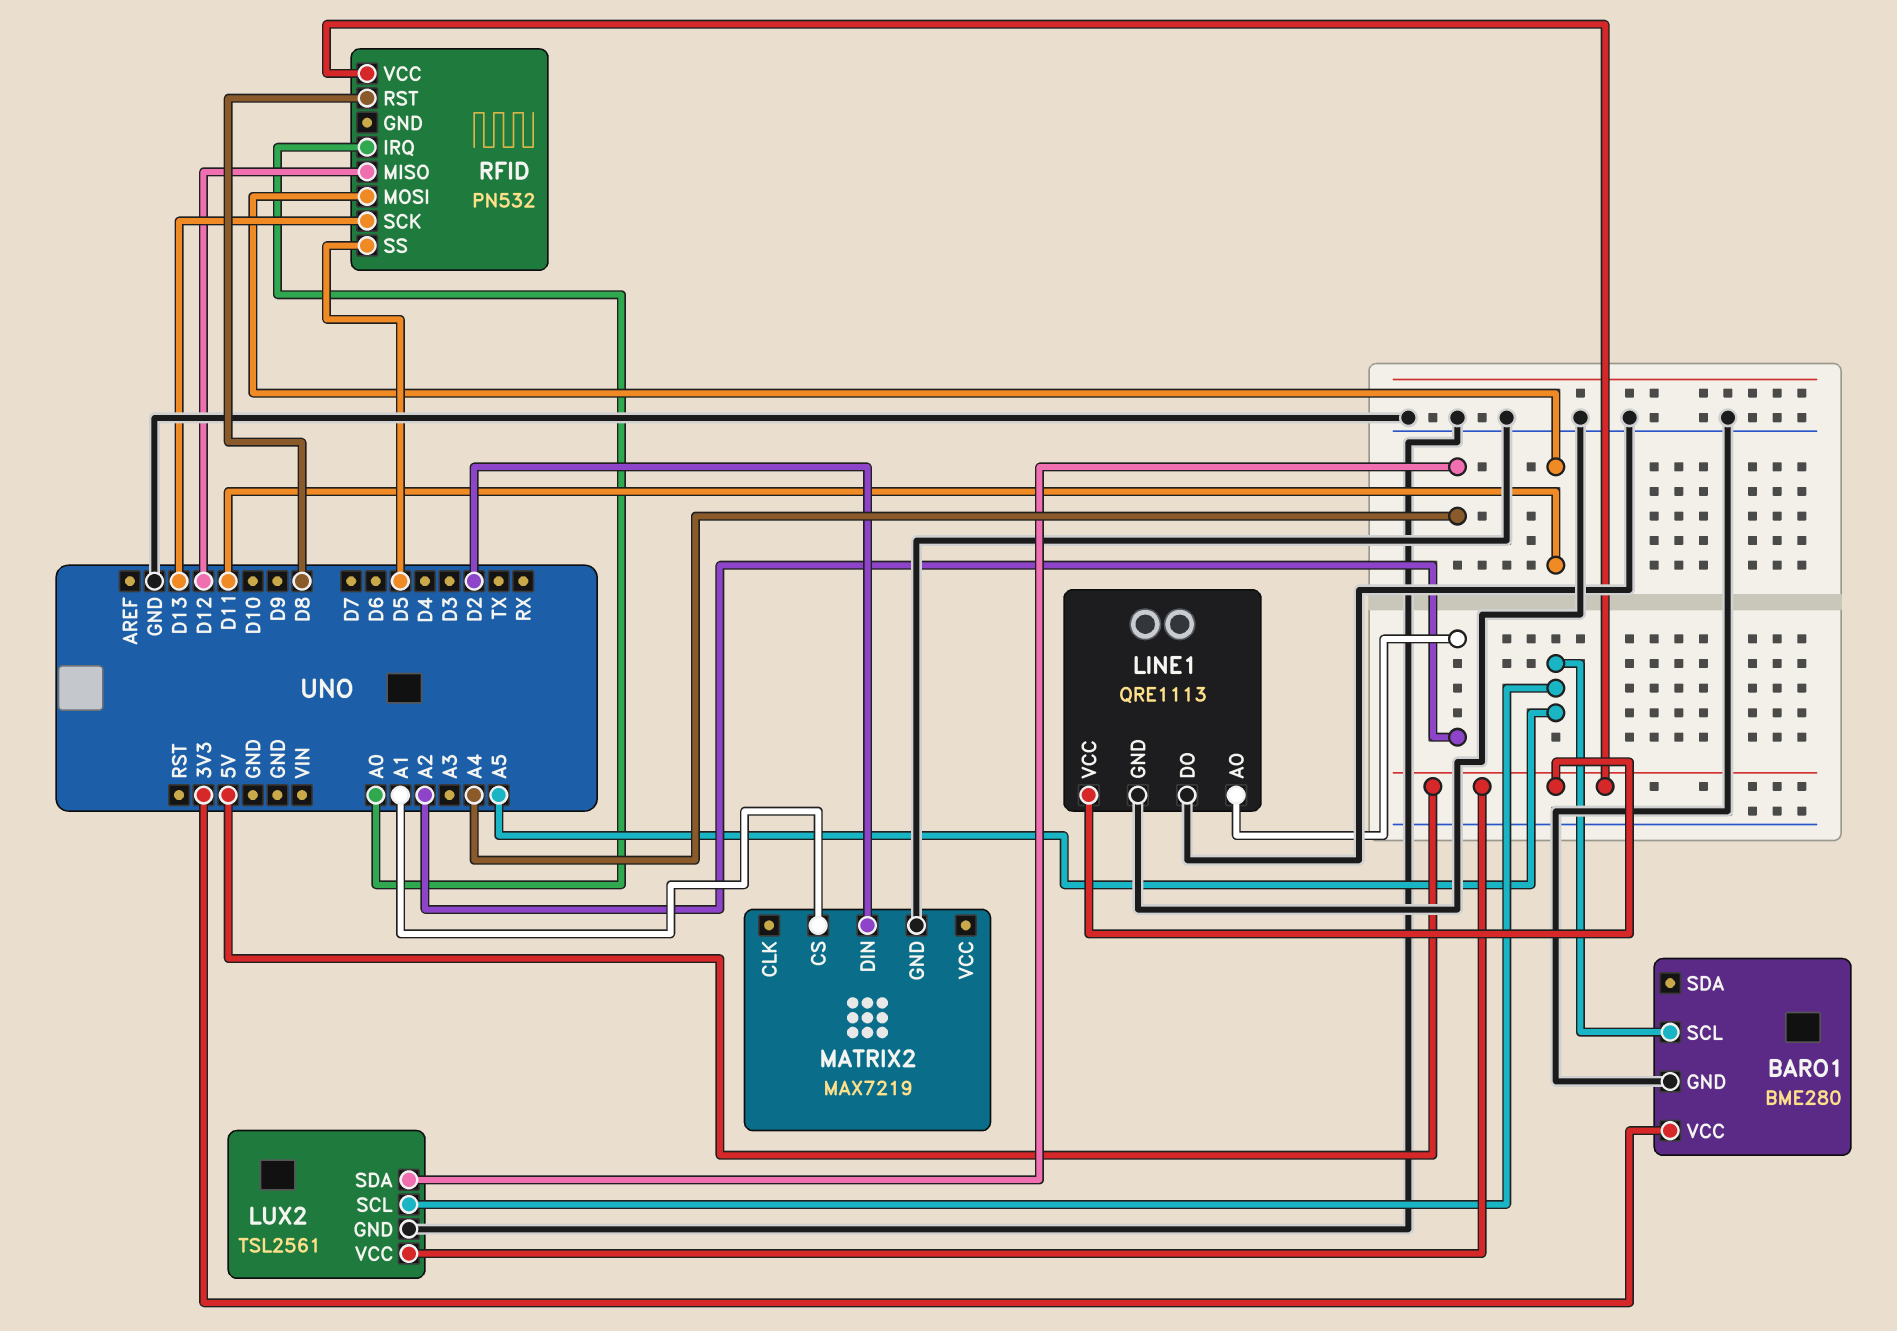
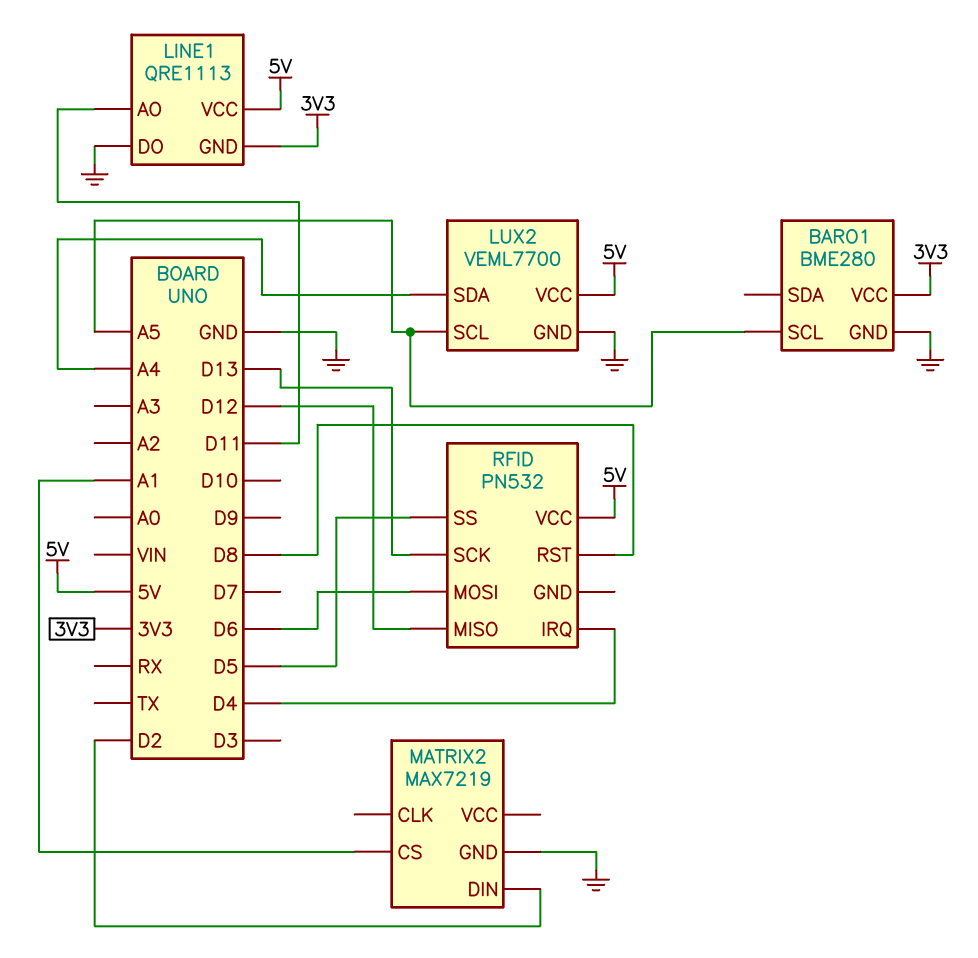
LINE1 pin AO: A2 -> D11
LINE1 pin GND: GND -> 3V3
LUX2: TSL2561 -> VEML7700
RFID pin IRQ: A0 -> D4
RFID pin MOSI: D11 -> D6

